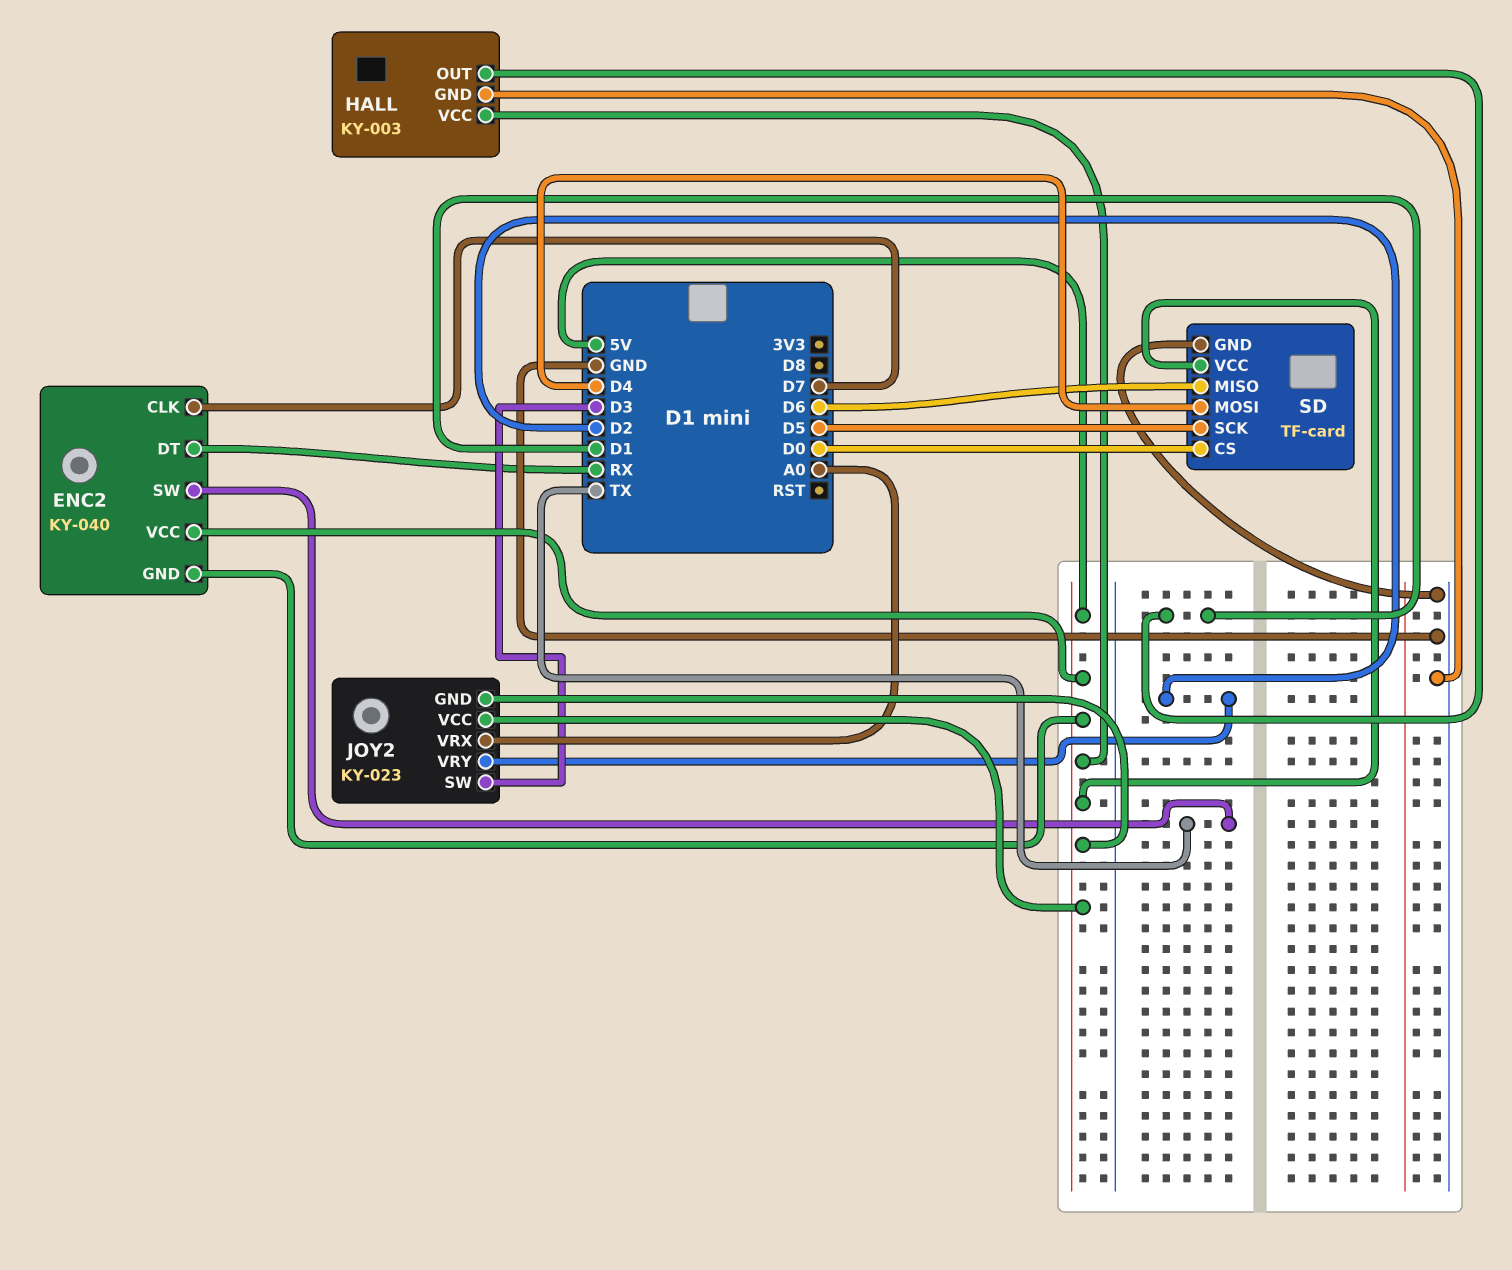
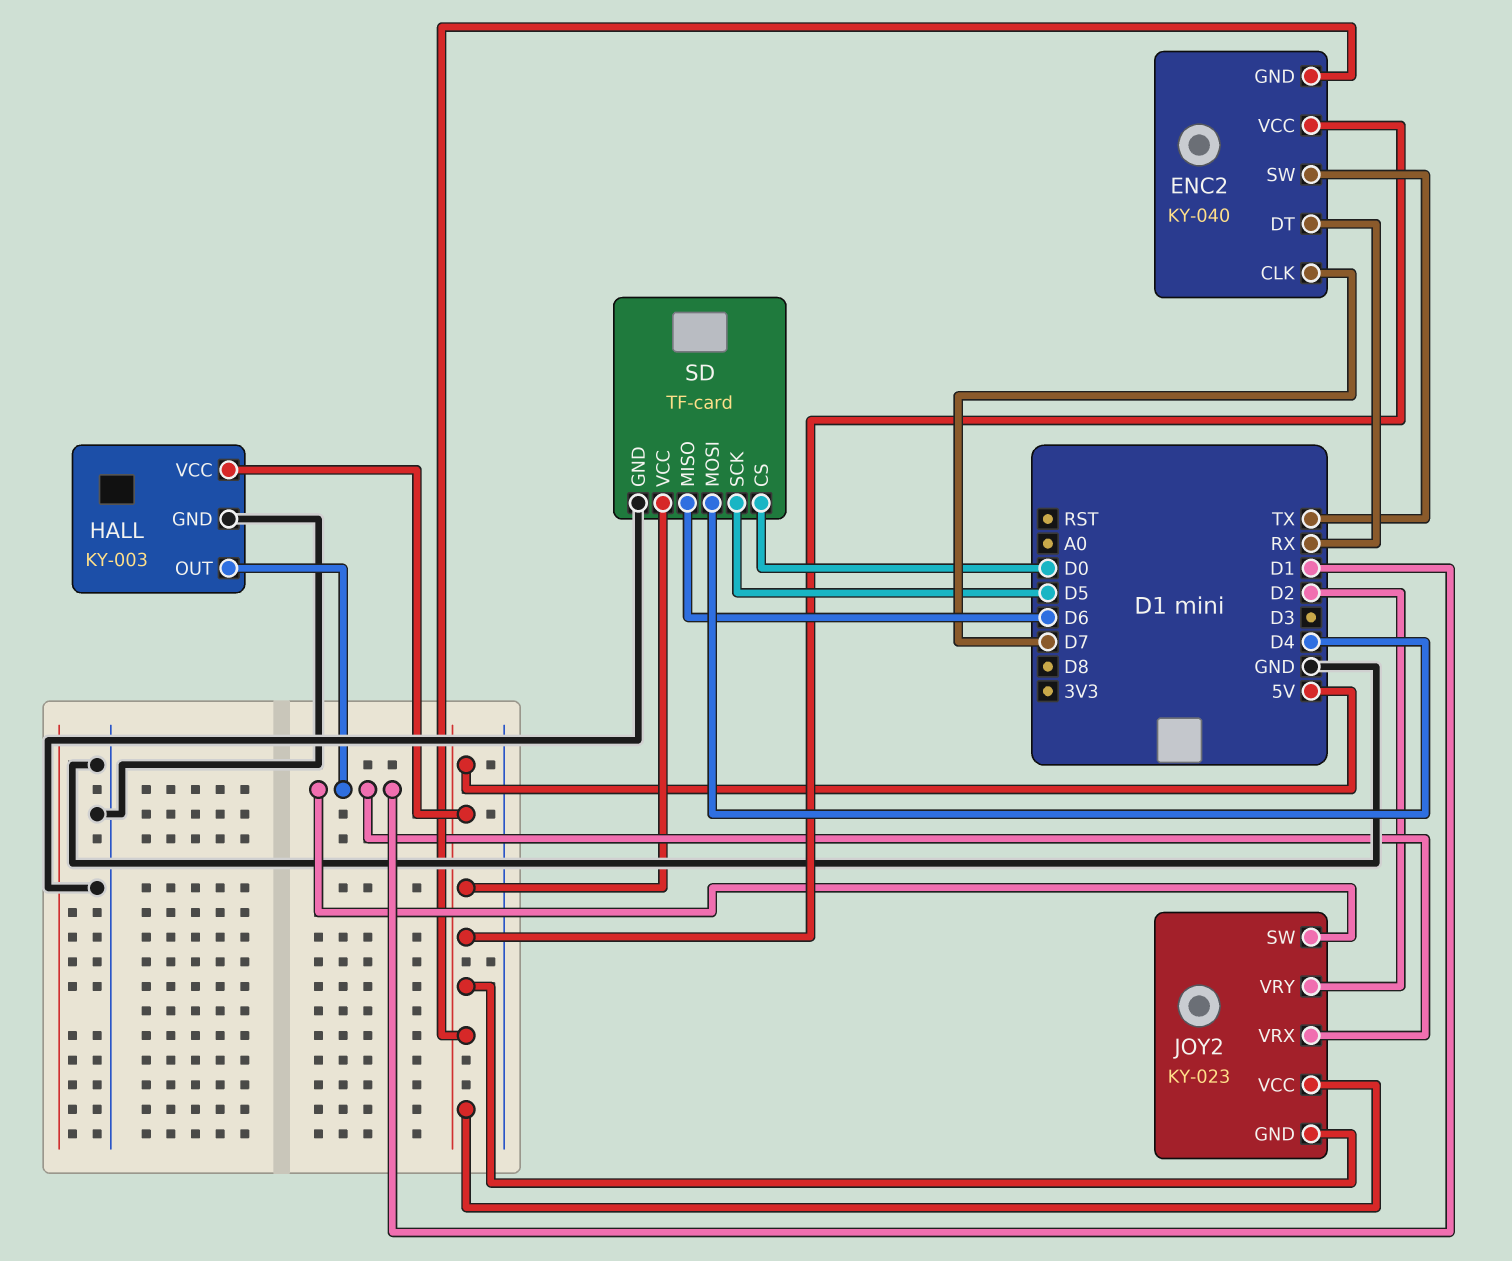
JOY2 pin SW: D3 -> D1
JOY2 pin VRX: A0 -> D1

